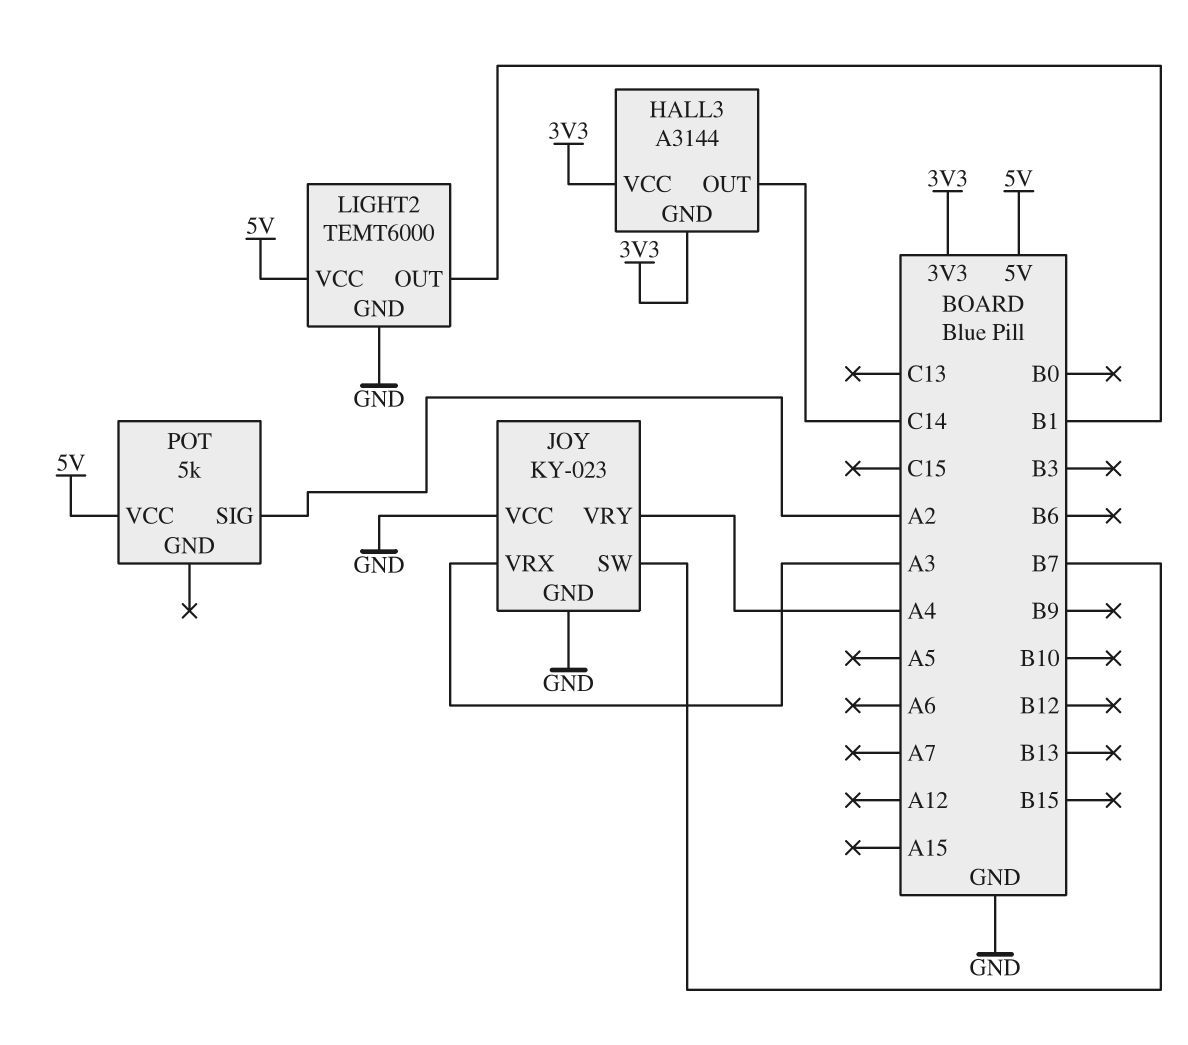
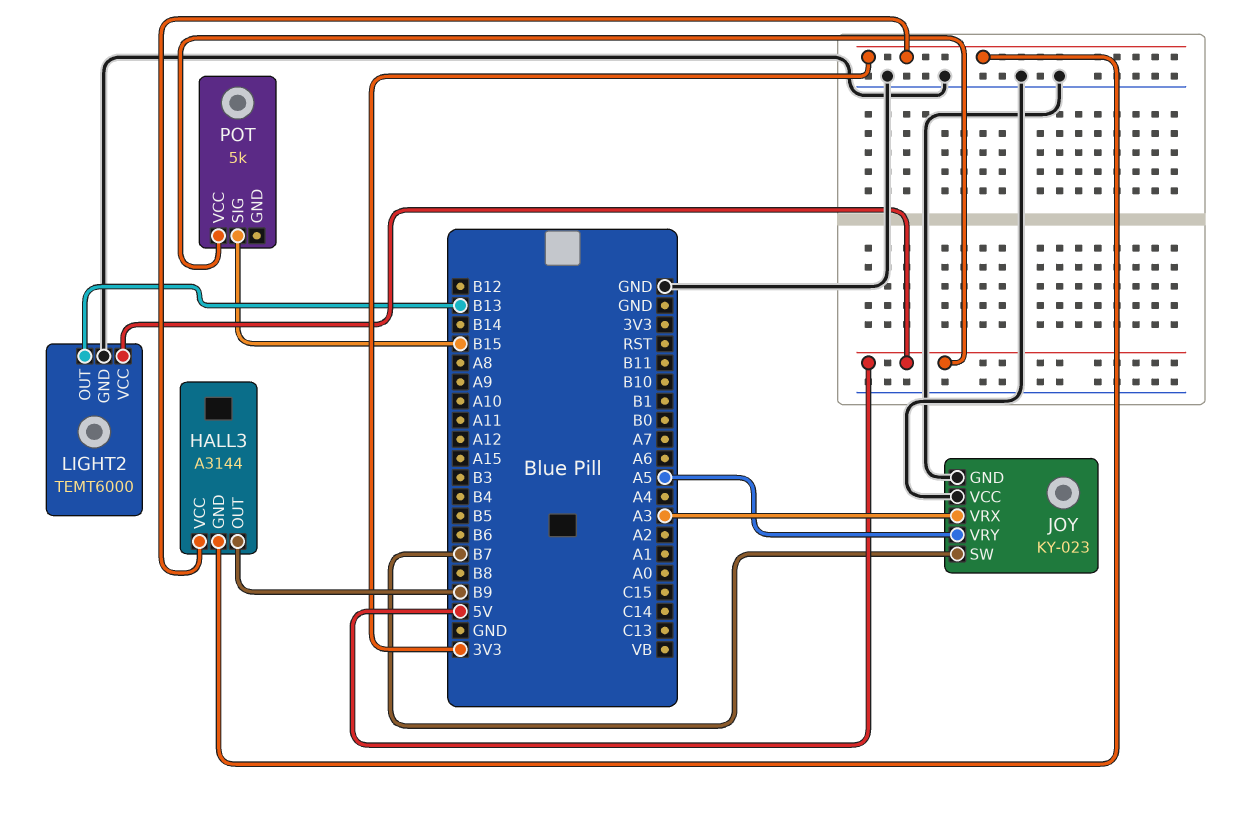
HALL3 pin OUT: C14 -> B9
JOY pin VRY: A4 -> A5
LIGHT2 pin OUT: B1 -> B13
POT pin SIG: A2 -> B15

